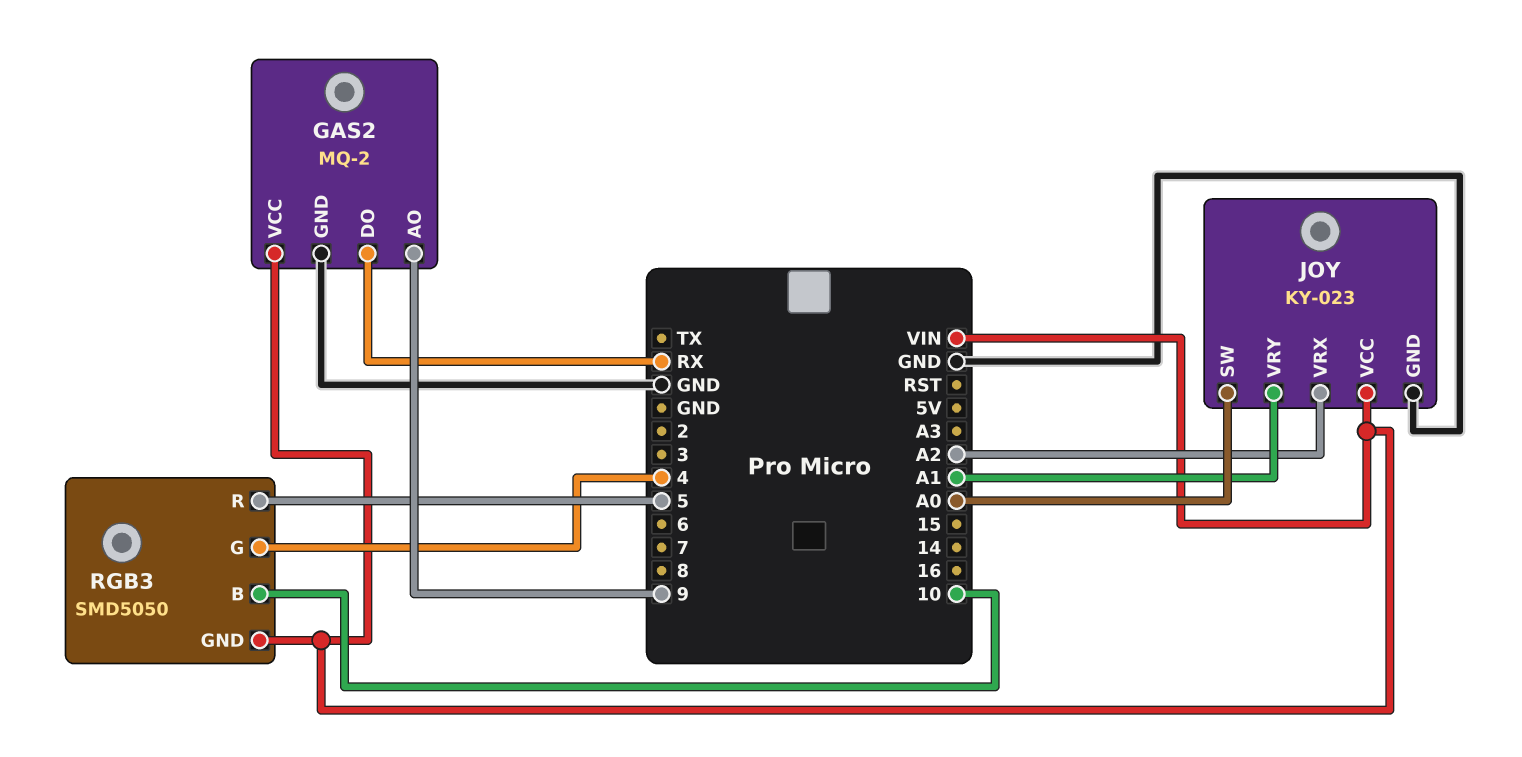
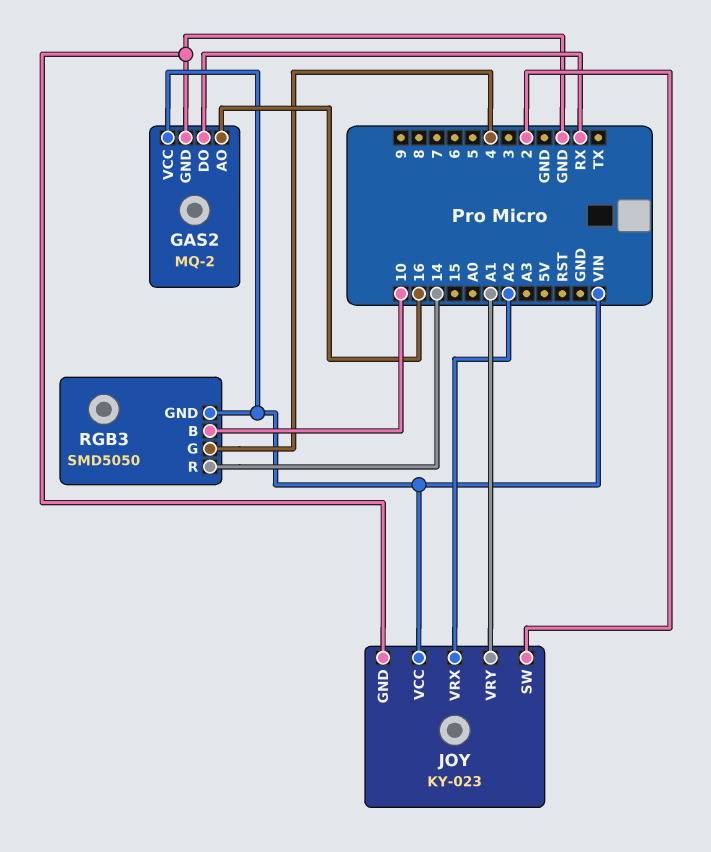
GAS2 pin AO: 9 -> 16
JOY pin SW: A0 -> 2
RGB3 pin R: 5 -> 14

